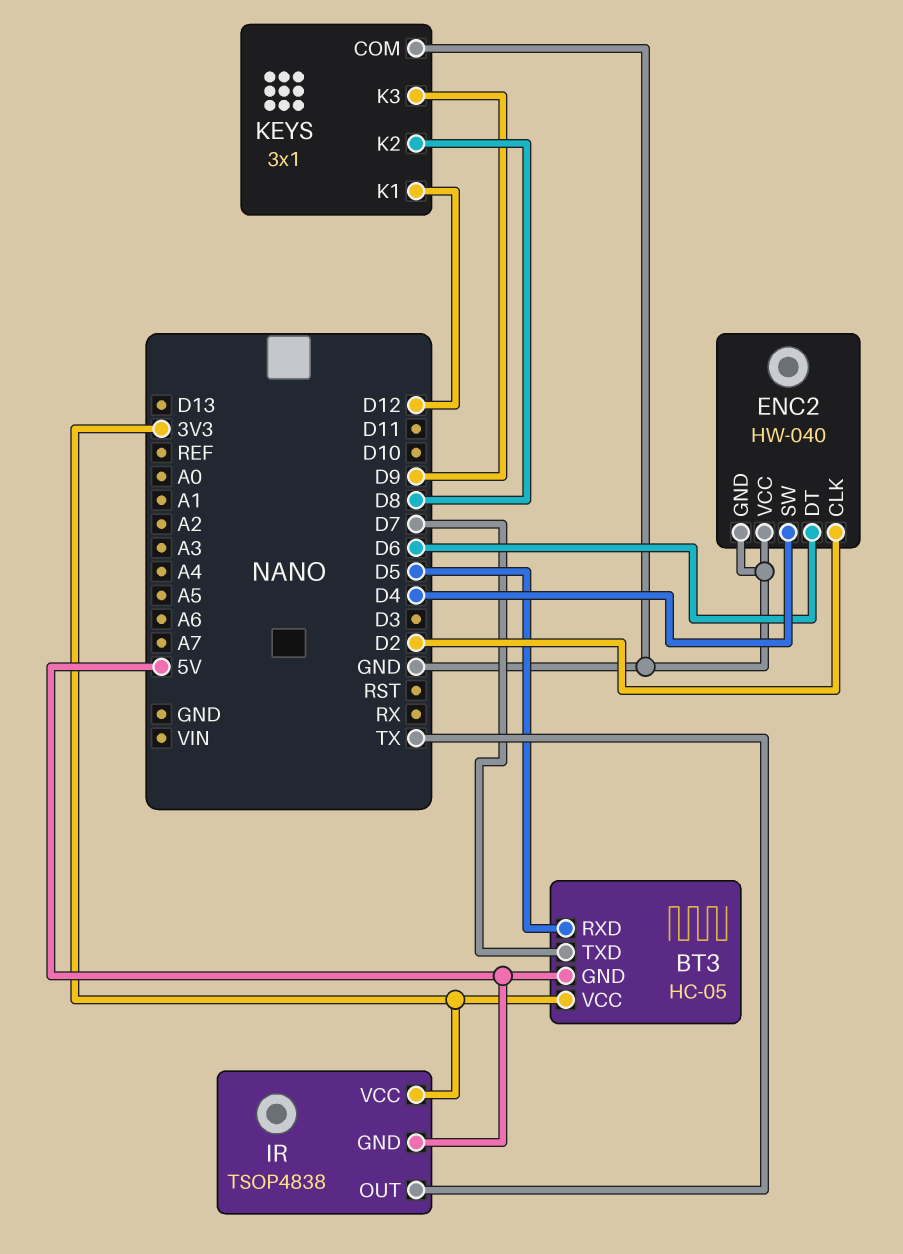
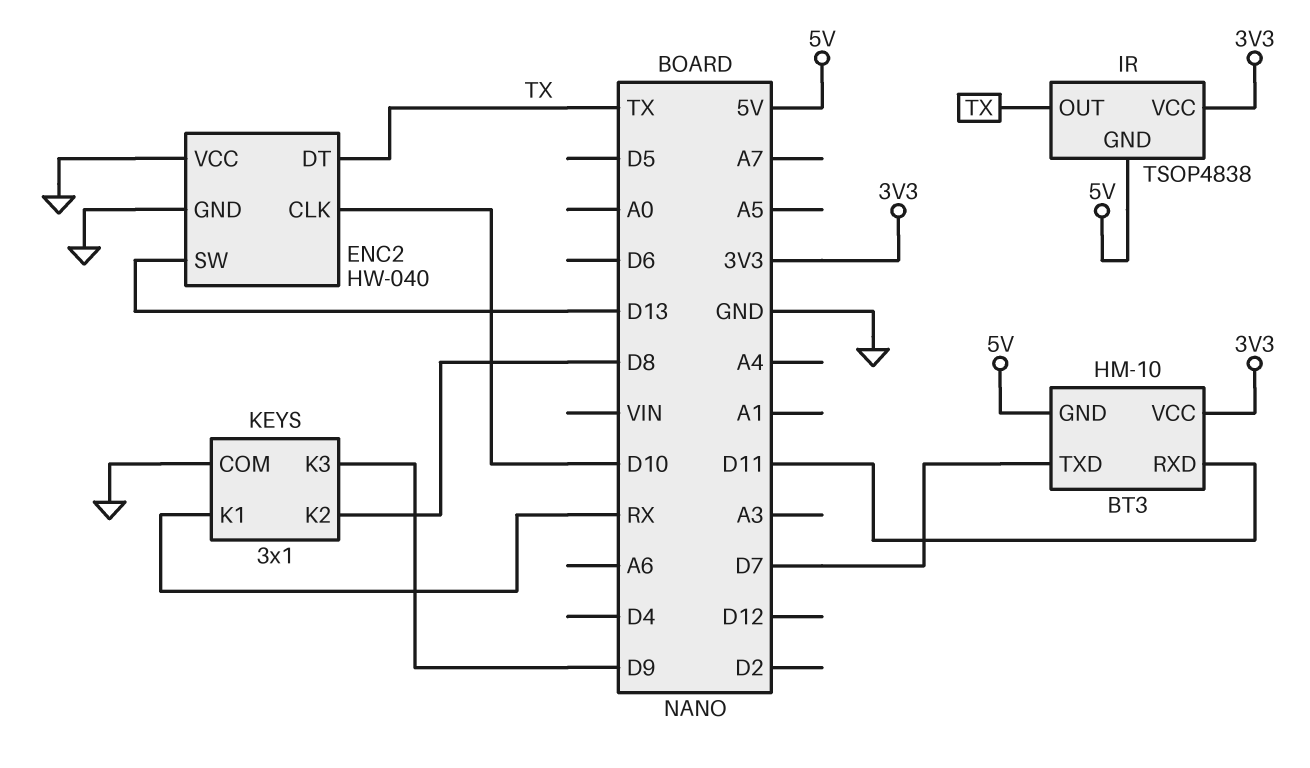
BT3: HC-05 -> HM-10
BT3 pin RXD: D5 -> D11
ENC2 pin CLK: D2 -> D10
ENC2 pin DT: D6 -> TX
ENC2 pin SW: D4 -> D13
KEYS pin K1: D12 -> RX

